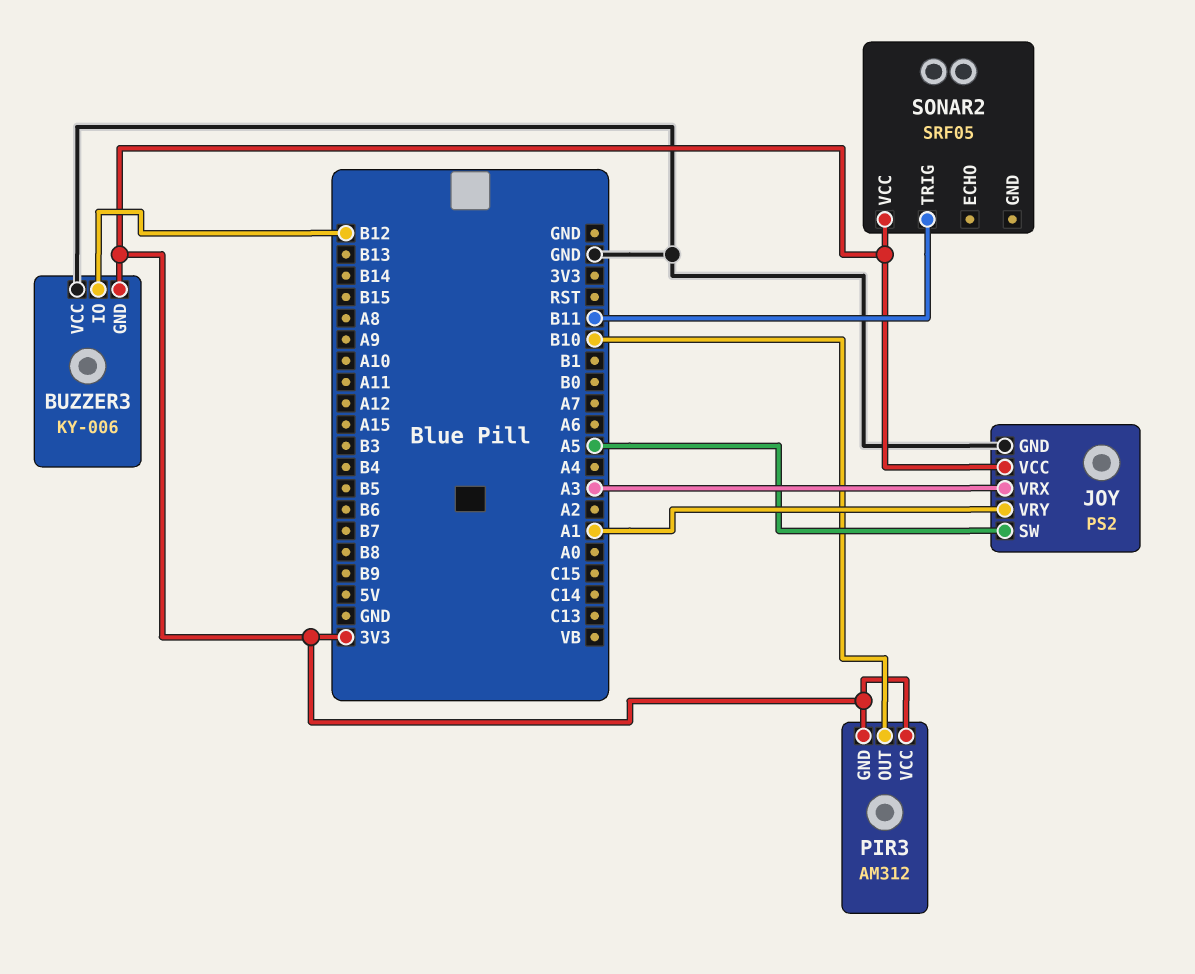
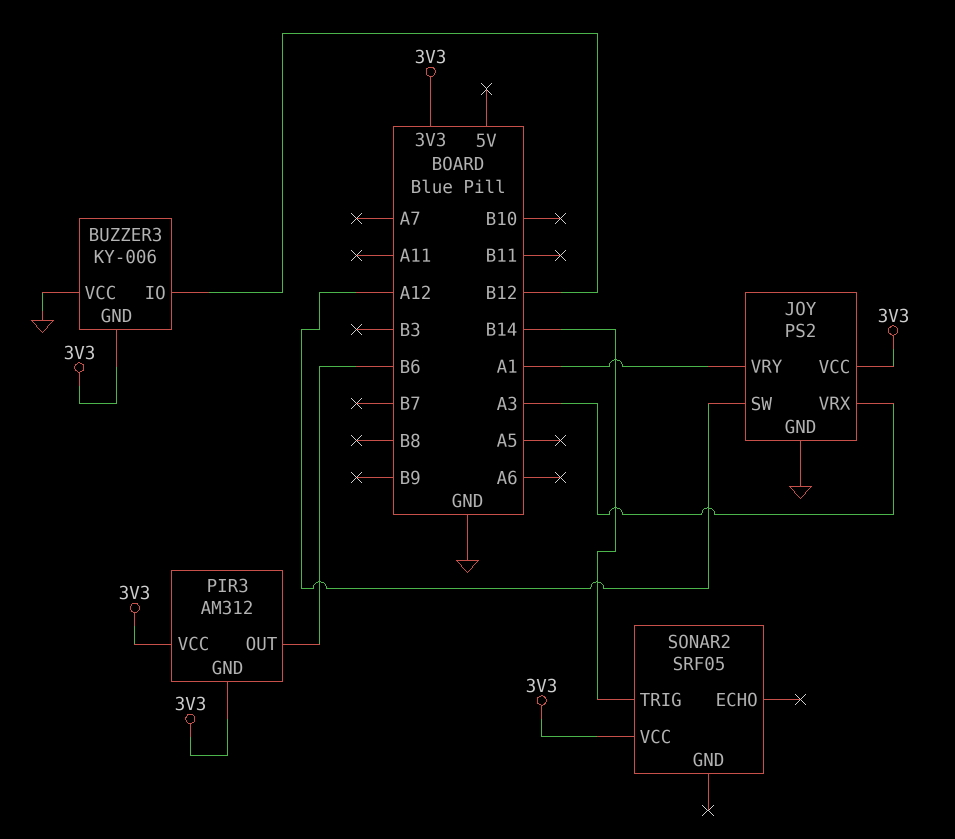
JOY pin SW: A5 -> A12
PIR3 pin OUT: B10 -> B6
SONAR2 pin TRIG: B11 -> B14

